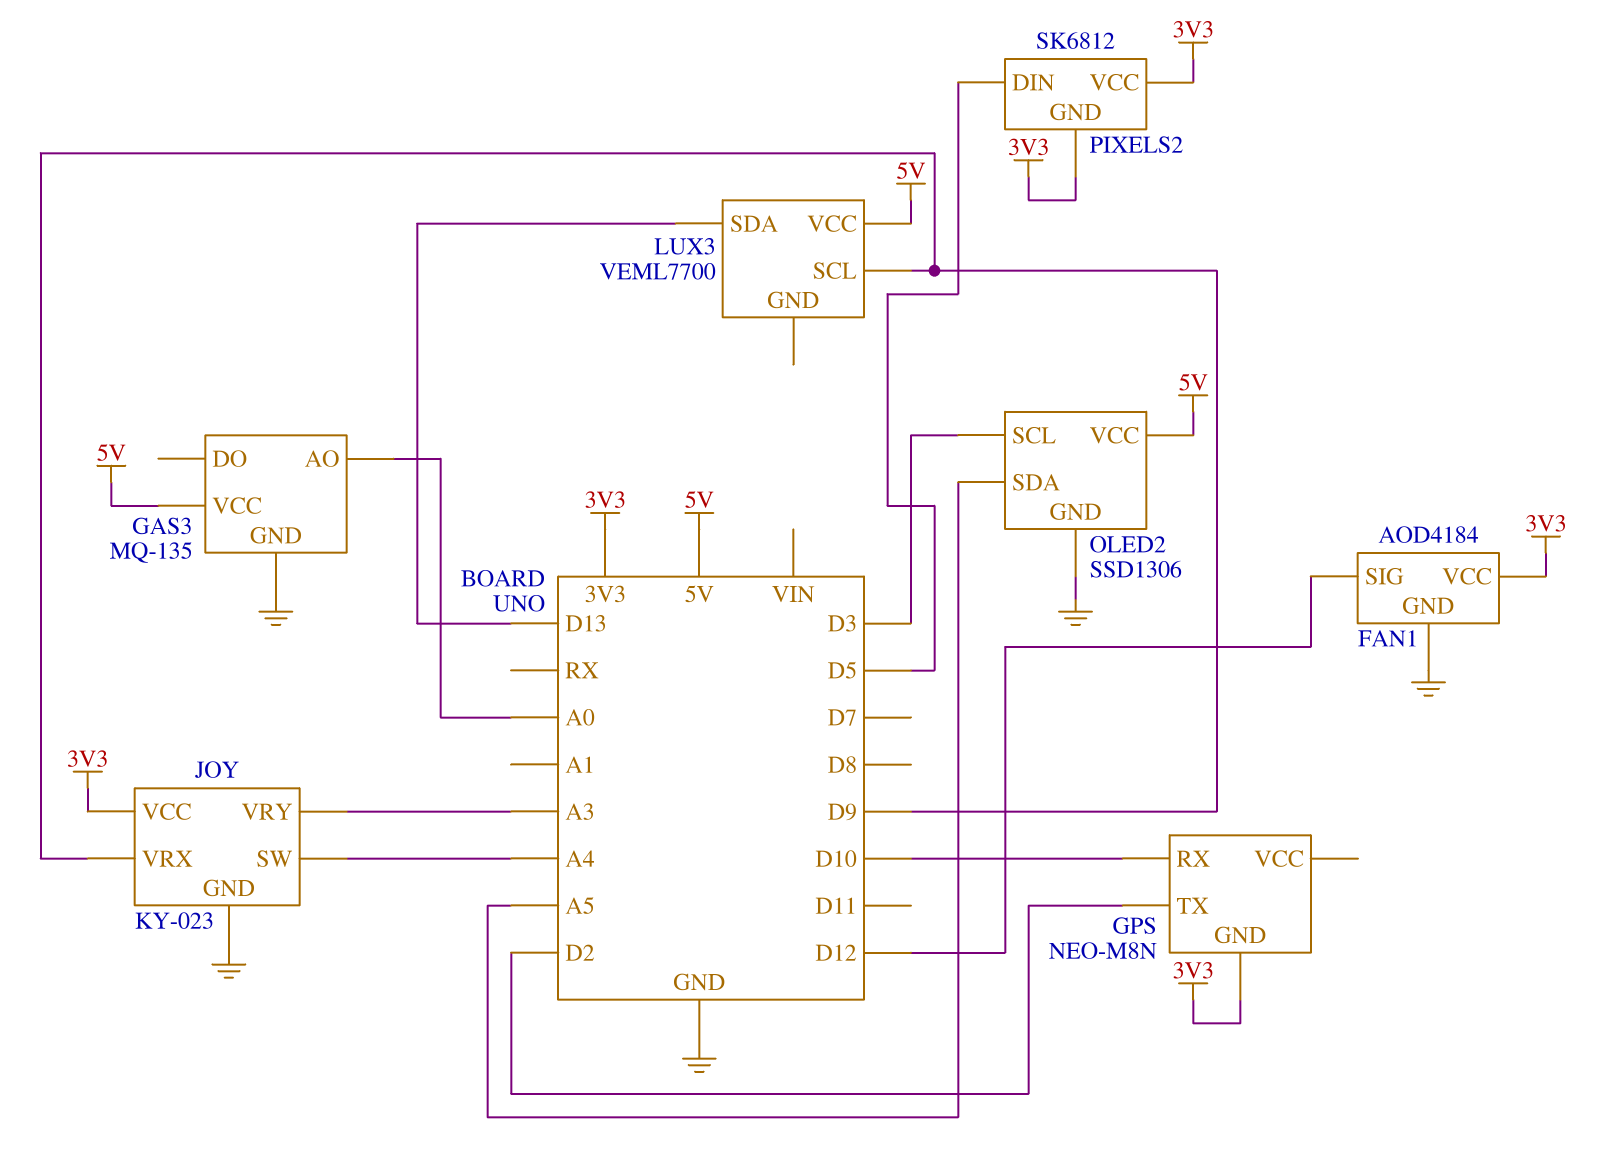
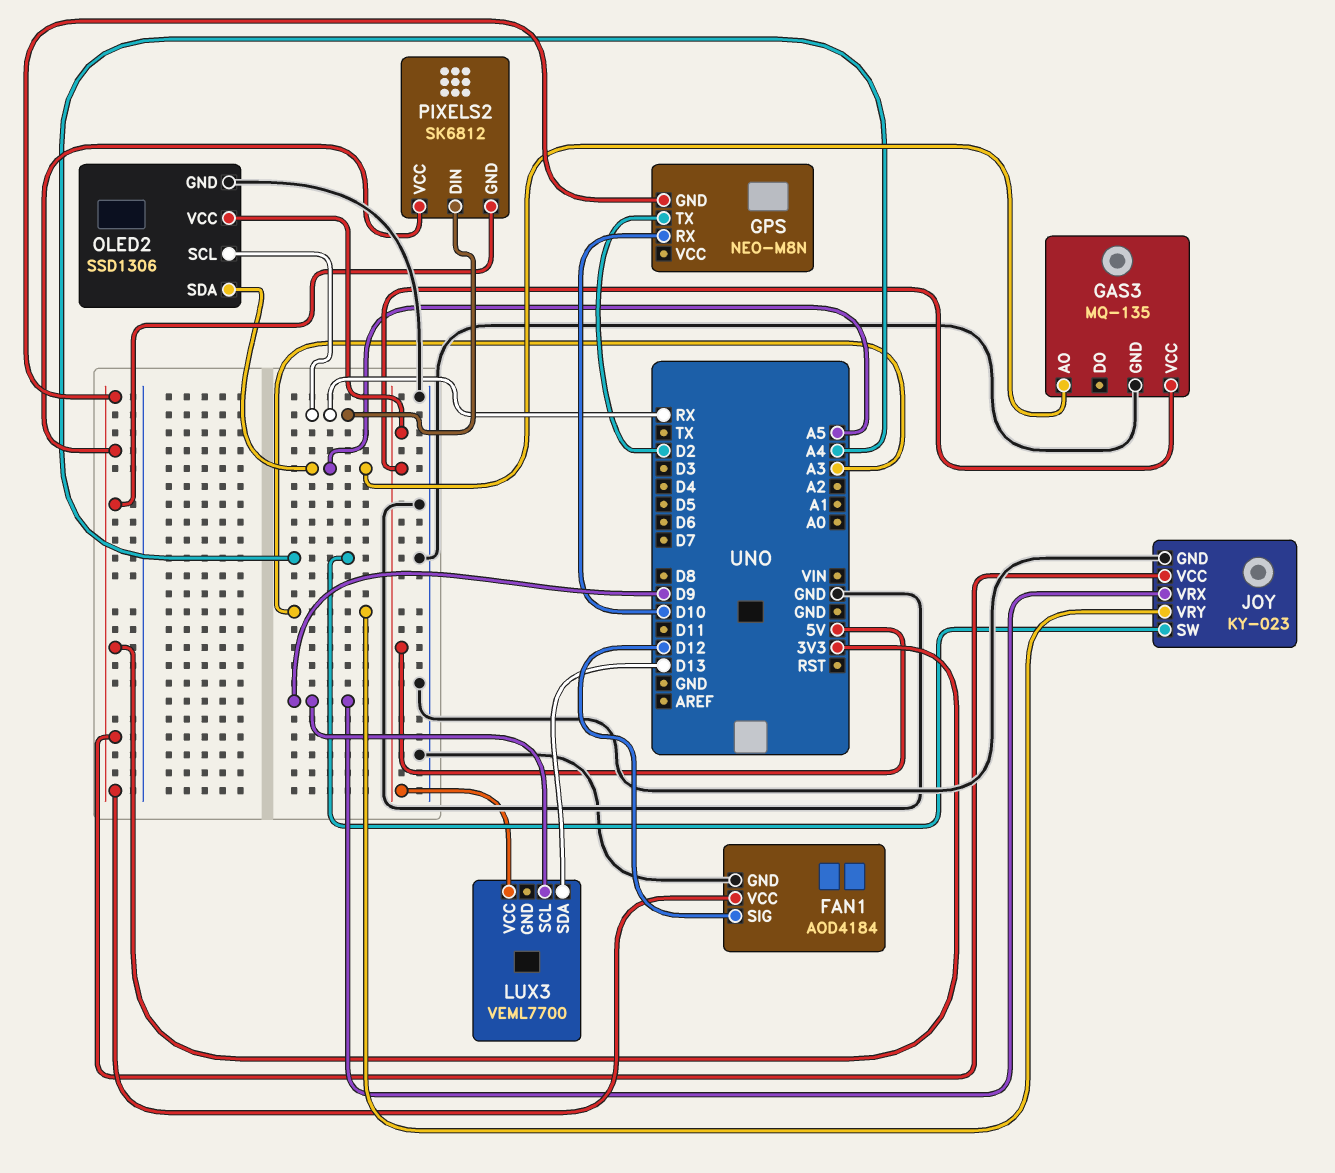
GAS3 pin AO: A0 -> A5
OLED2 pin SCL: D3 -> RX
PIXELS2 pin DIN: D5 -> RX

